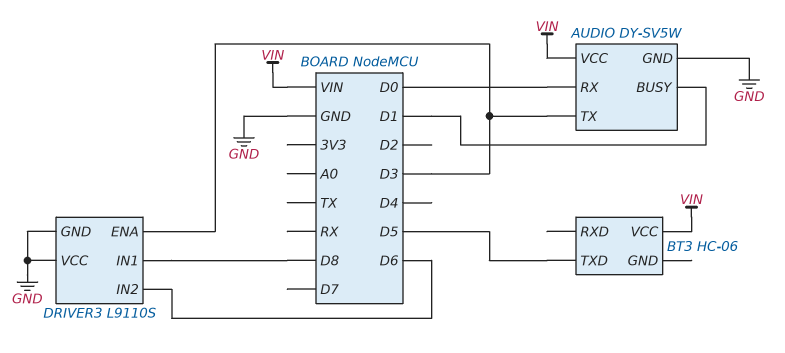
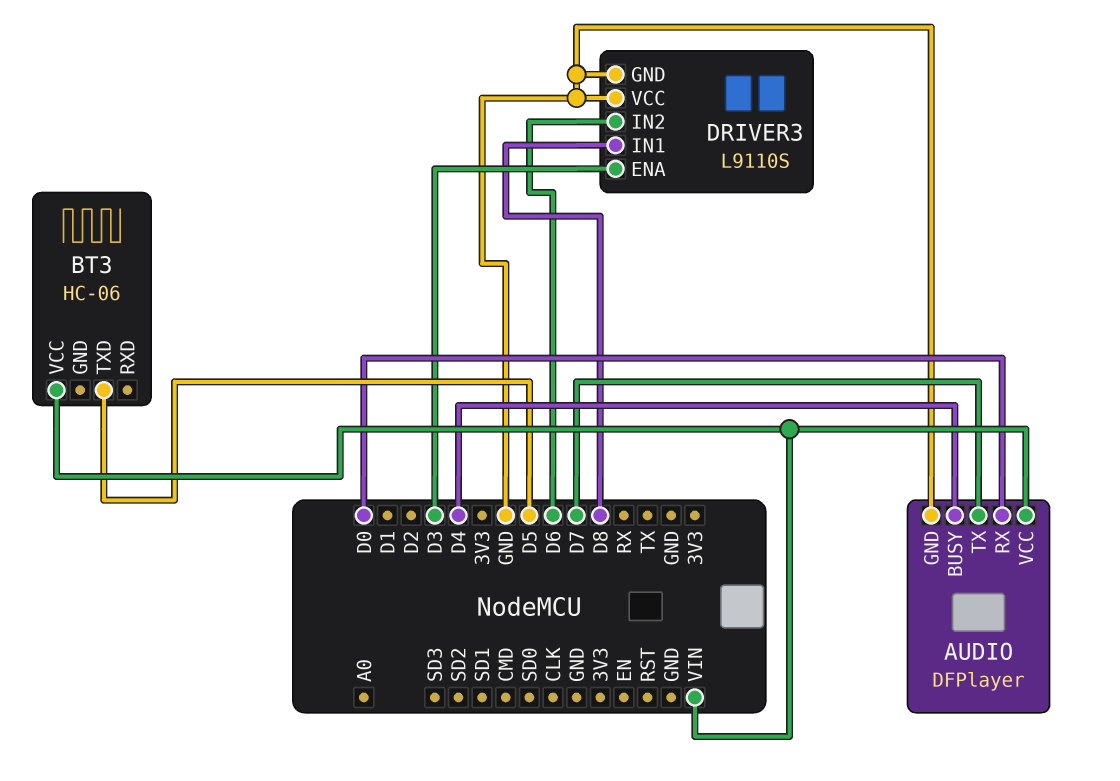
AUDIO: DY-SV5W -> DFPlayer
AUDIO pin BUSY: D1 -> D4
AUDIO pin TX: D3 -> D7

